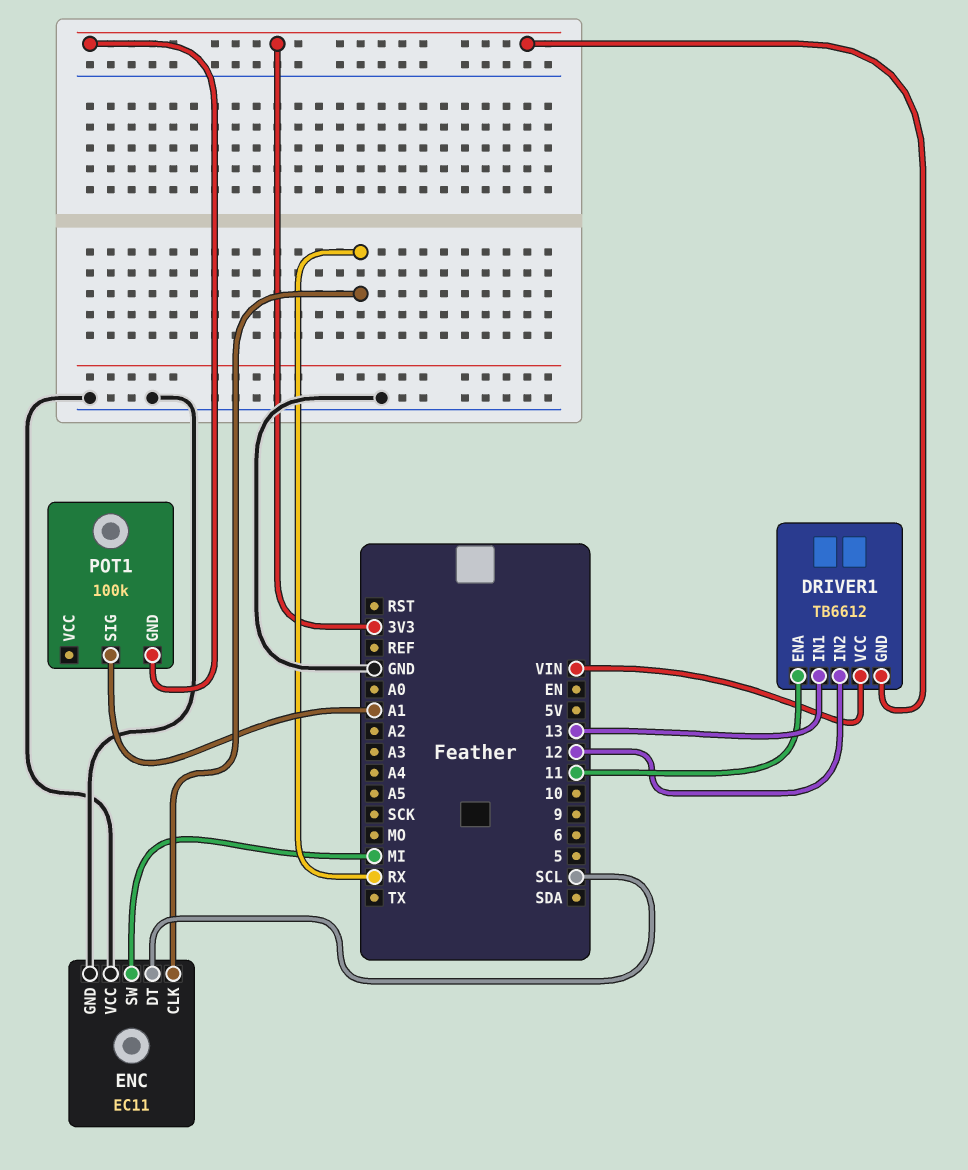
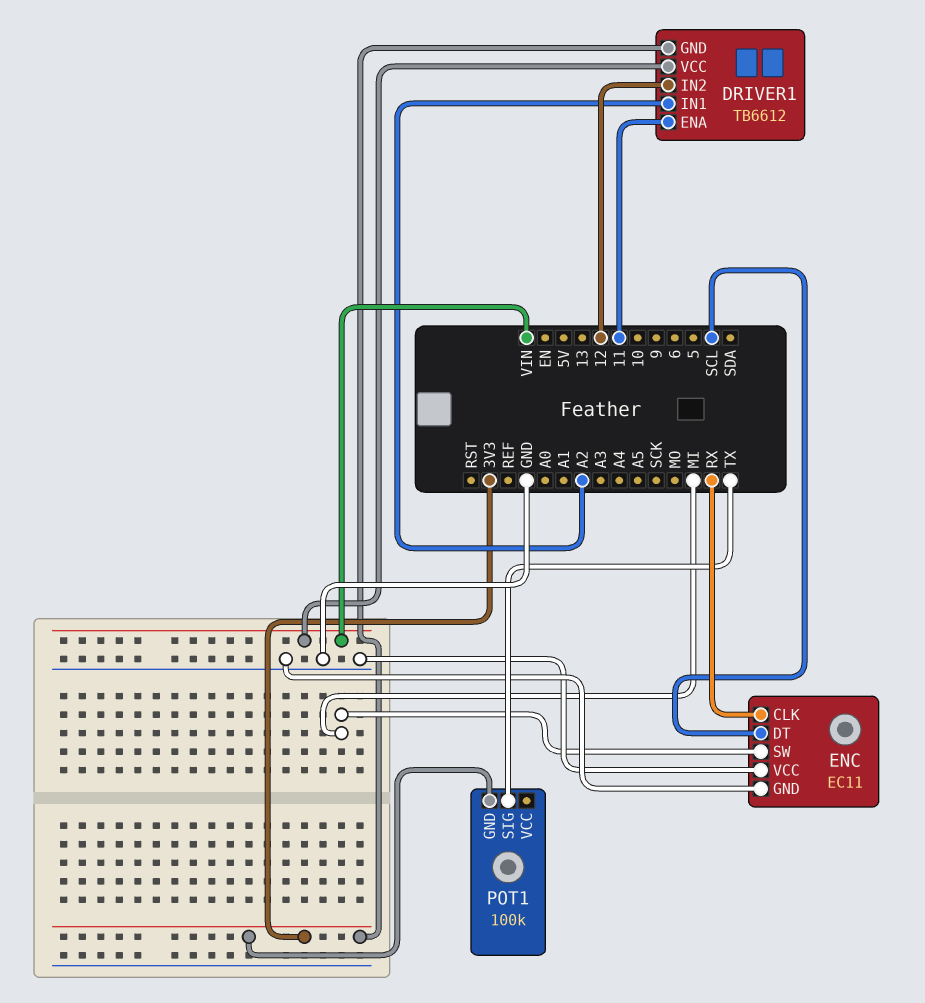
DRIVER1 pin IN1: 13 -> A2
POT1 pin SIG: A1 -> TX

